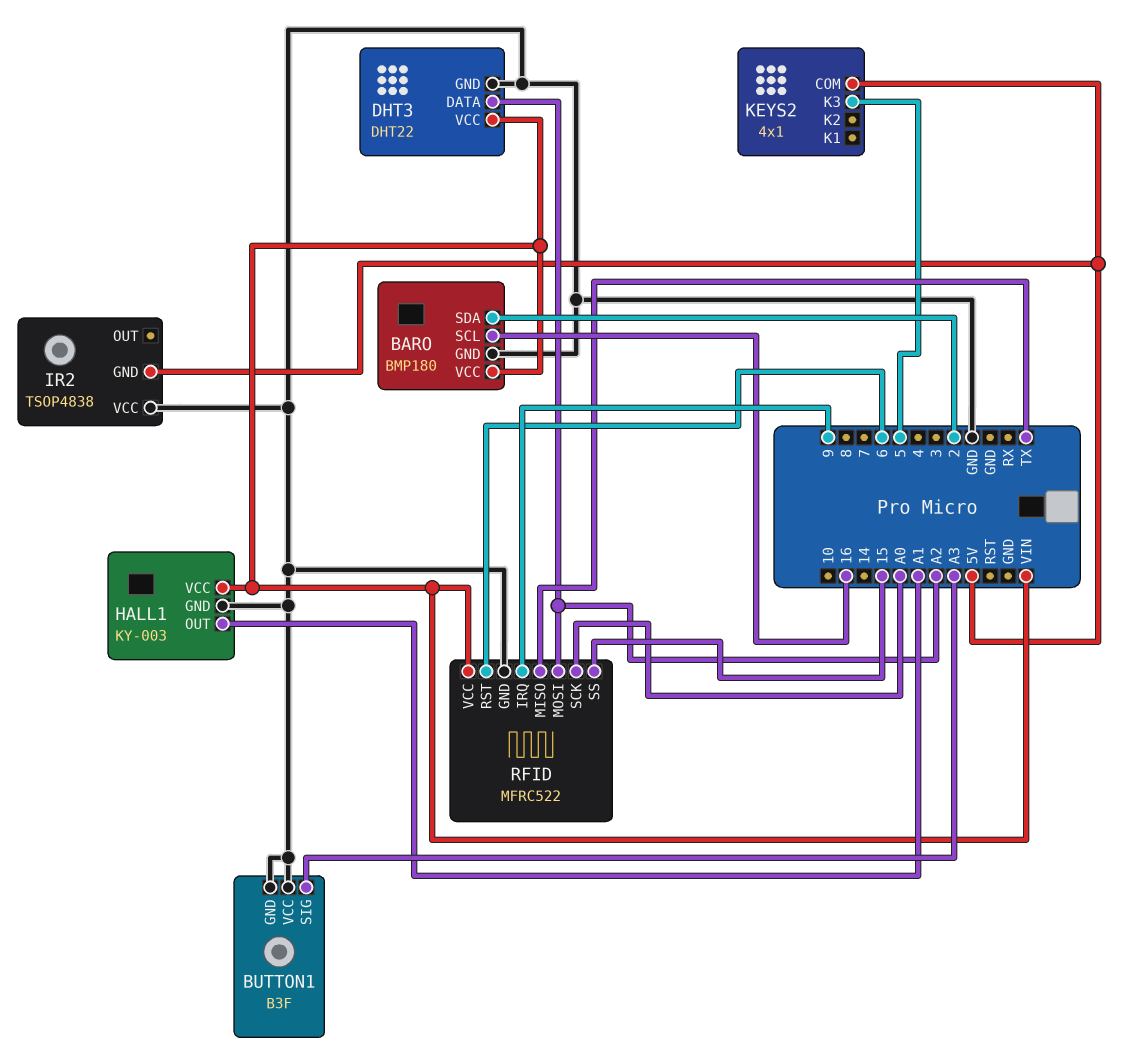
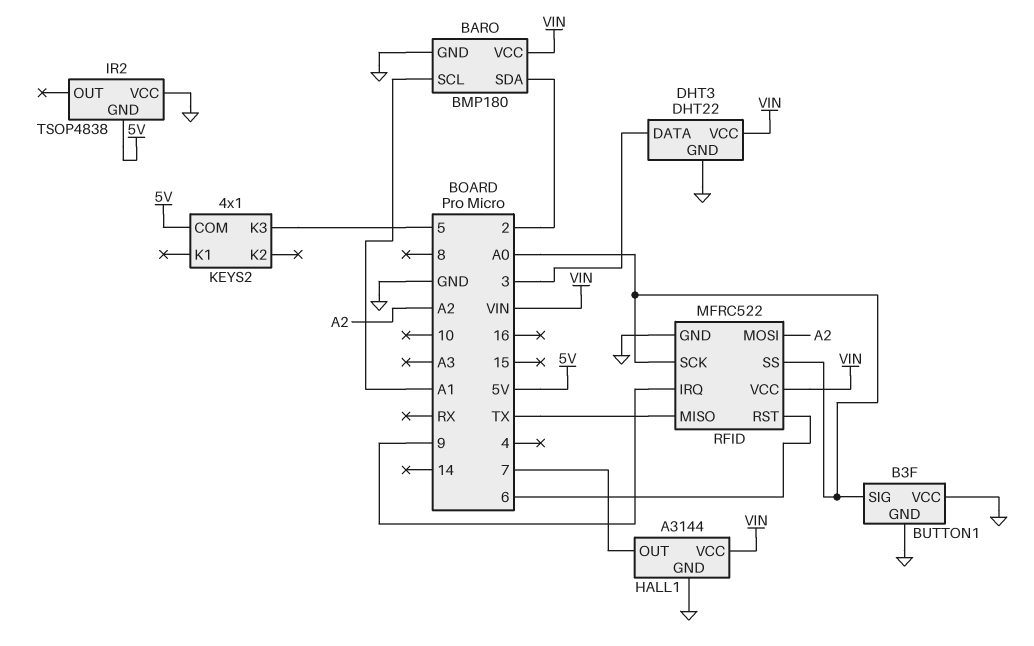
BARO pin SCL: 16 -> A1
BUTTON1 pin SIG: A3 -> A0
DHT3 pin DATA: A2 -> 3
HALL1: KY-003 -> A3144
HALL1 pin OUT: A1 -> 7
RFID pin SS: 15 -> A0

